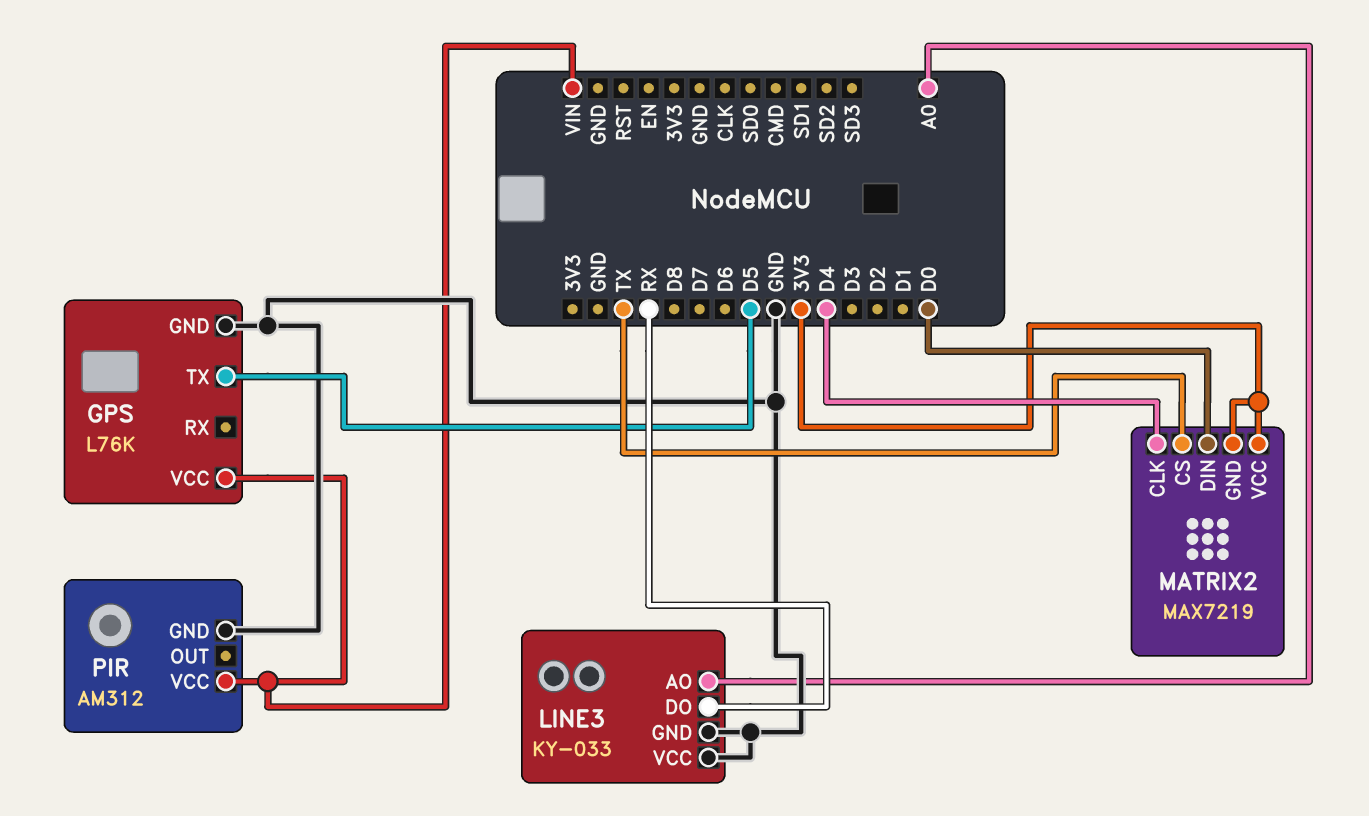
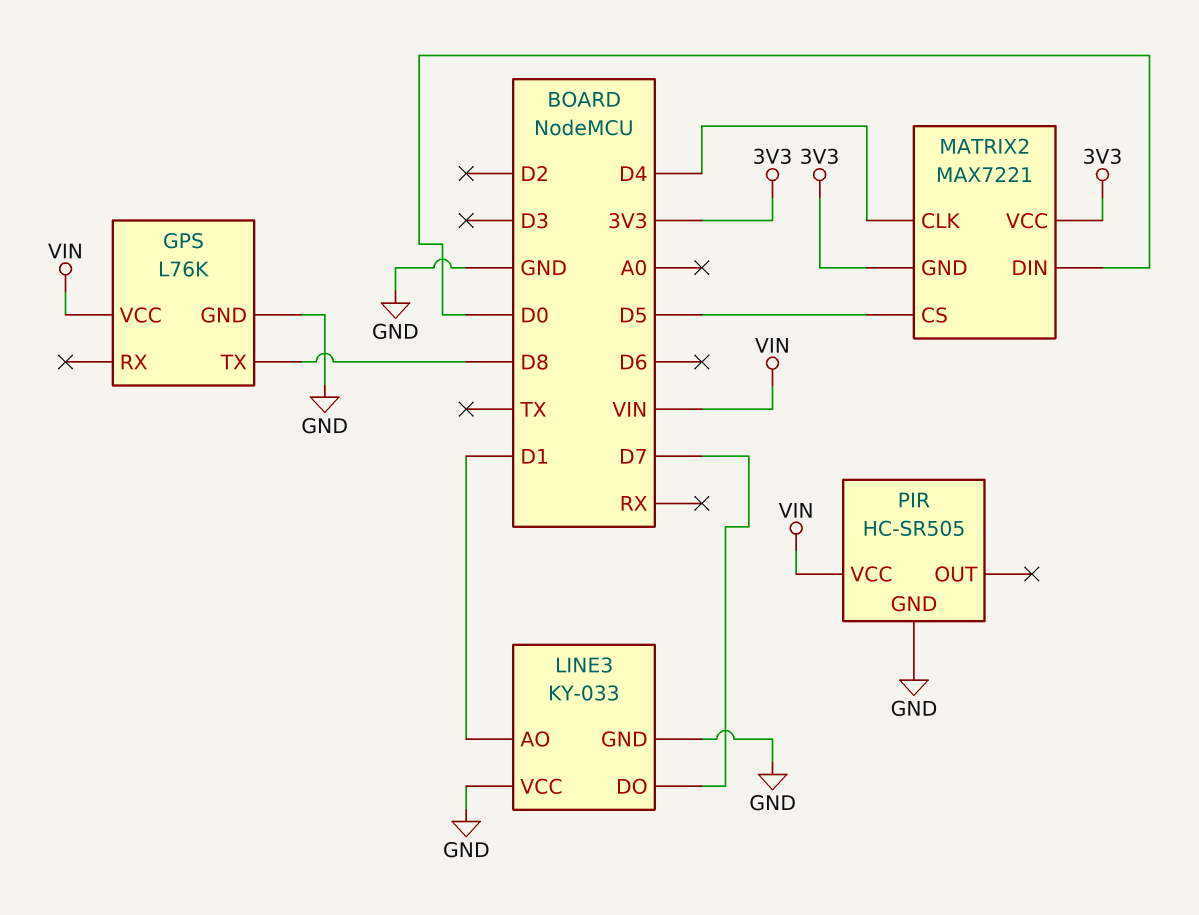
GPS pin TX: D5 -> D8
LINE3 pin AO: A0 -> D1
LINE3 pin DO: RX -> D7
MATRIX2: MAX7219 -> MAX7221
MATRIX2 pin CS: TX -> D5
PIR: AM312 -> HC-SR505

